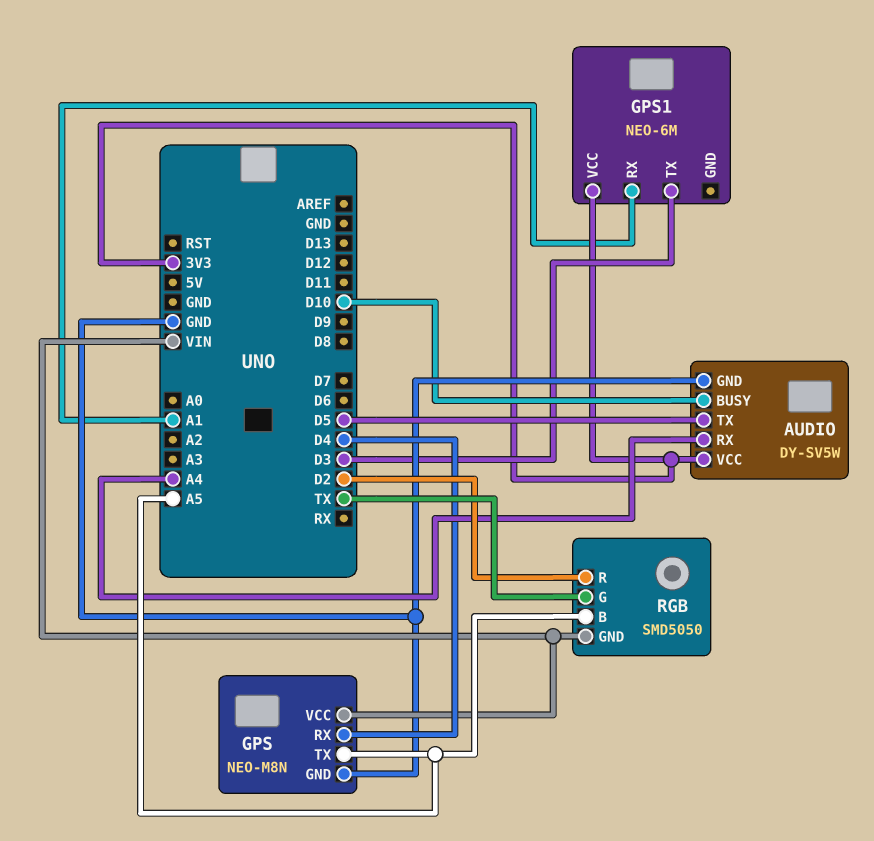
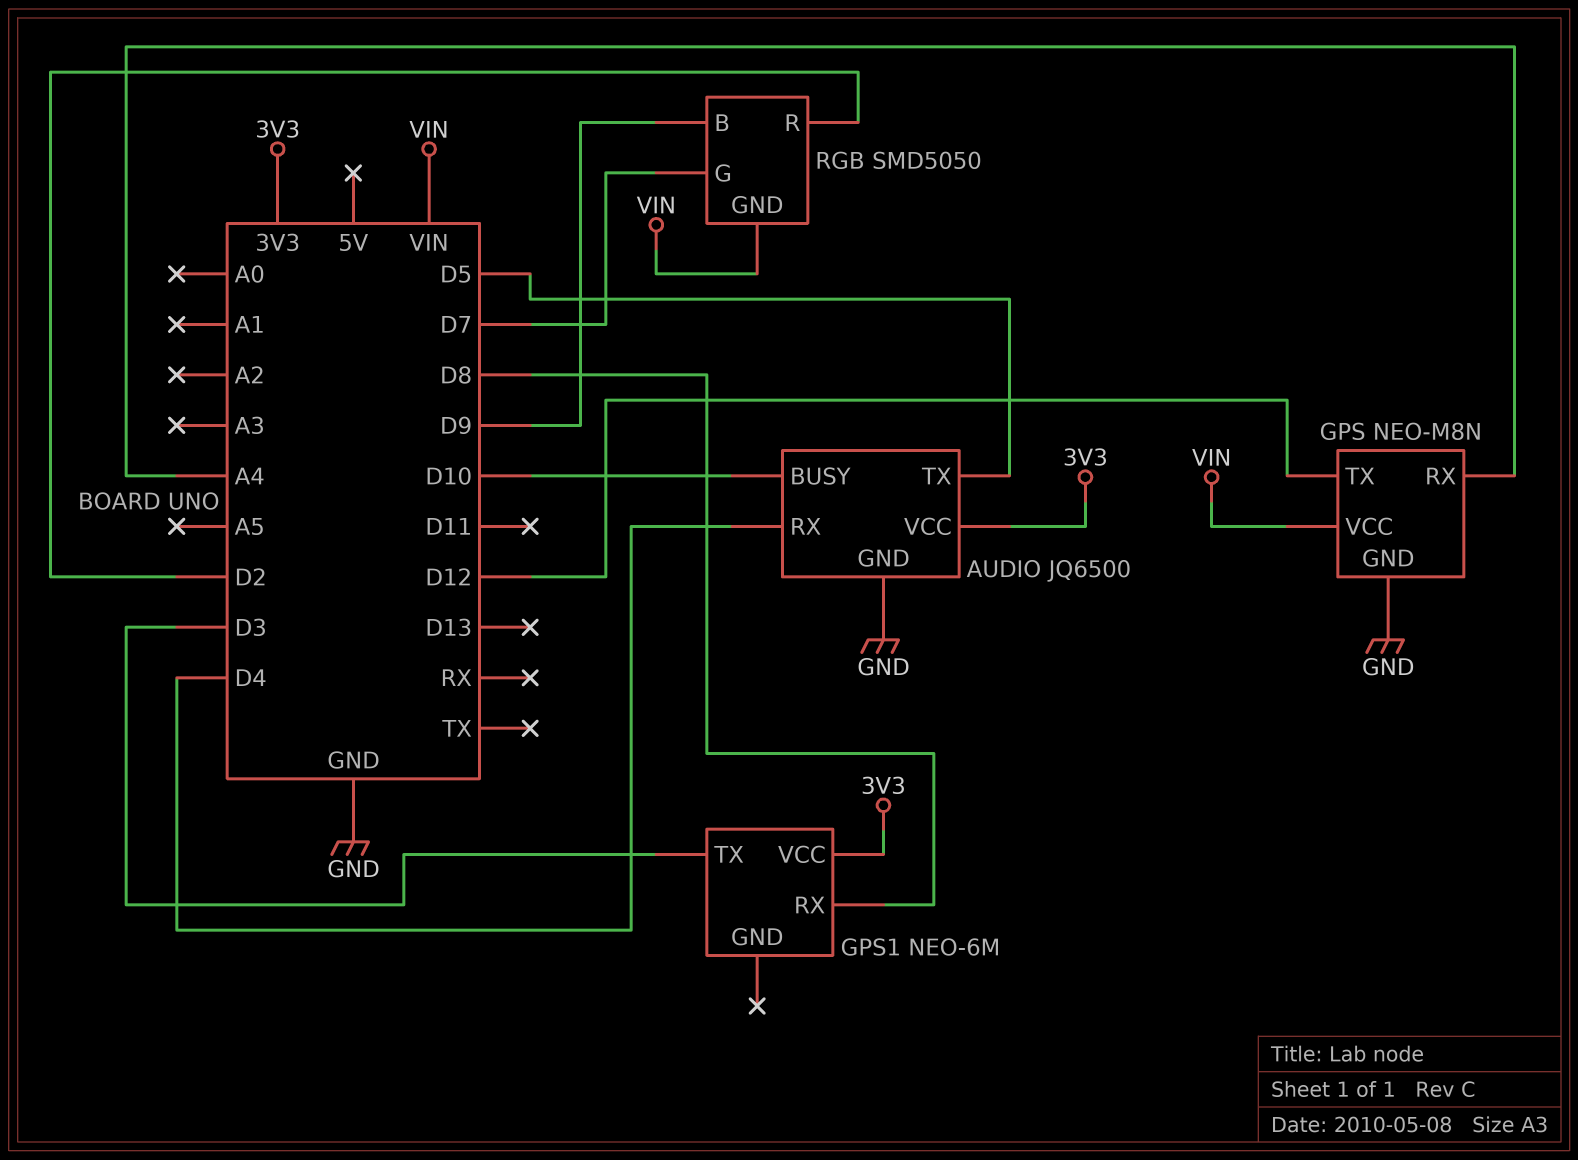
AUDIO: DY-SV5W -> JQ6500
AUDIO pin RX: A4 -> D4
GPS pin RX: D4 -> A4
GPS pin TX: A5 -> D12
GPS1 pin RX: A1 -> D8
RGB pin B: A5 -> D9
RGB pin G: TX -> D7

